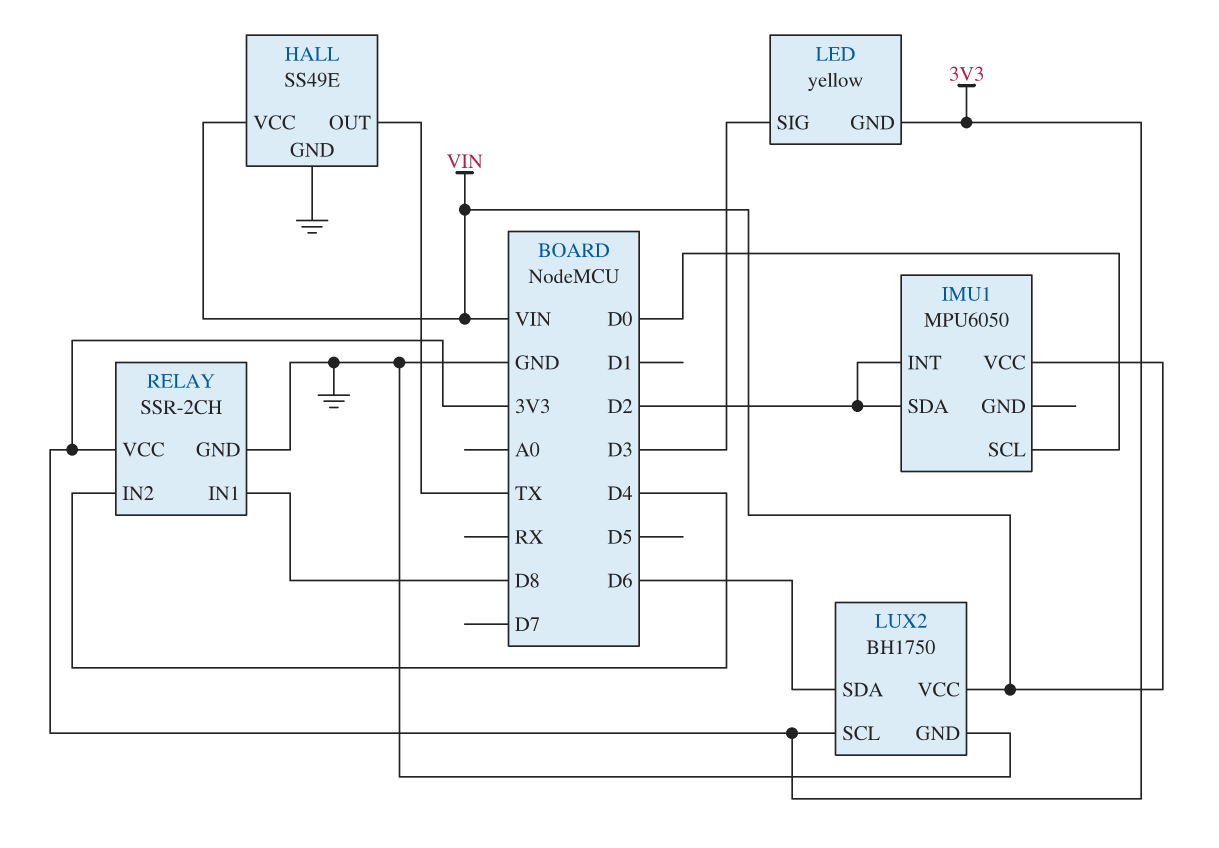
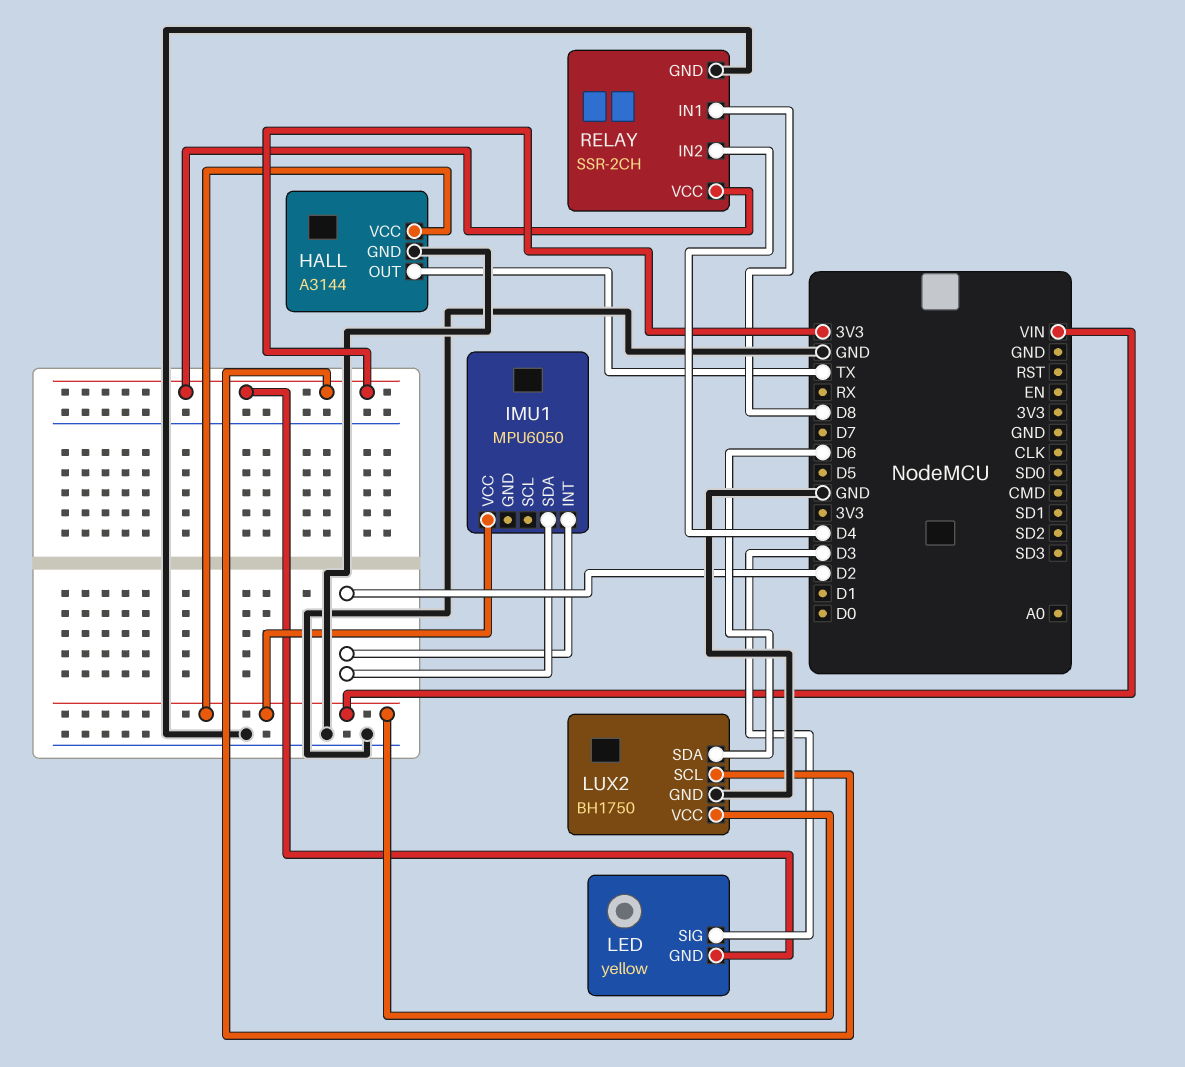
HALL: SS49E -> A3144
IMU1 pin SCL: D0 -> none

